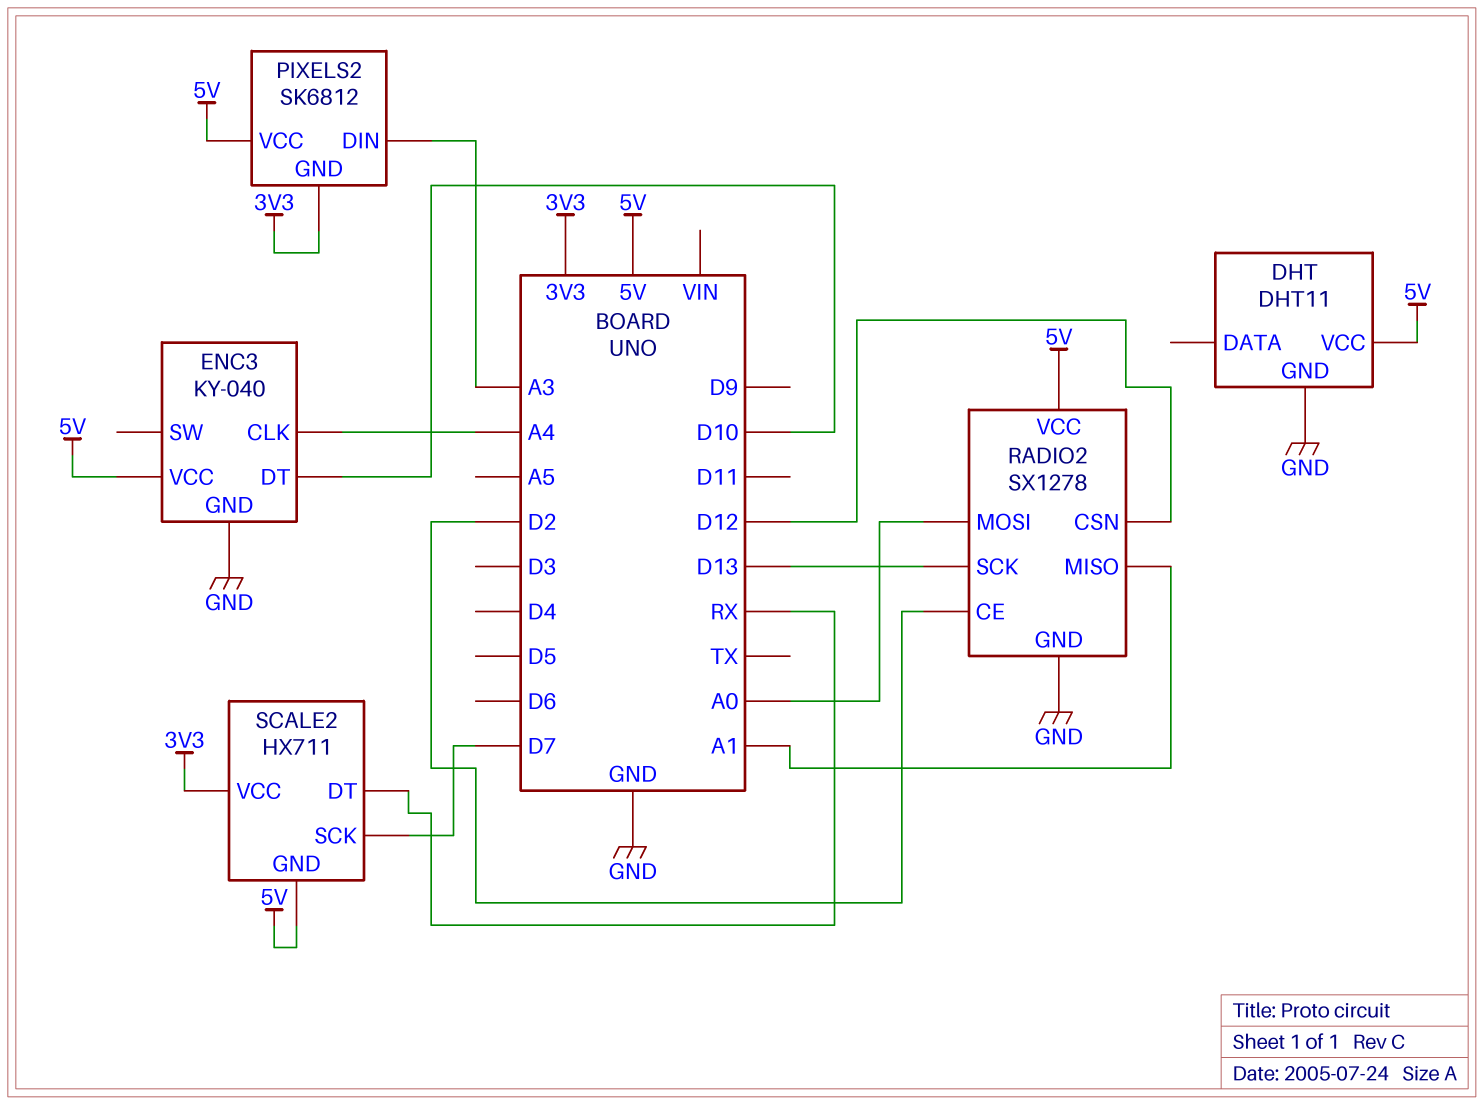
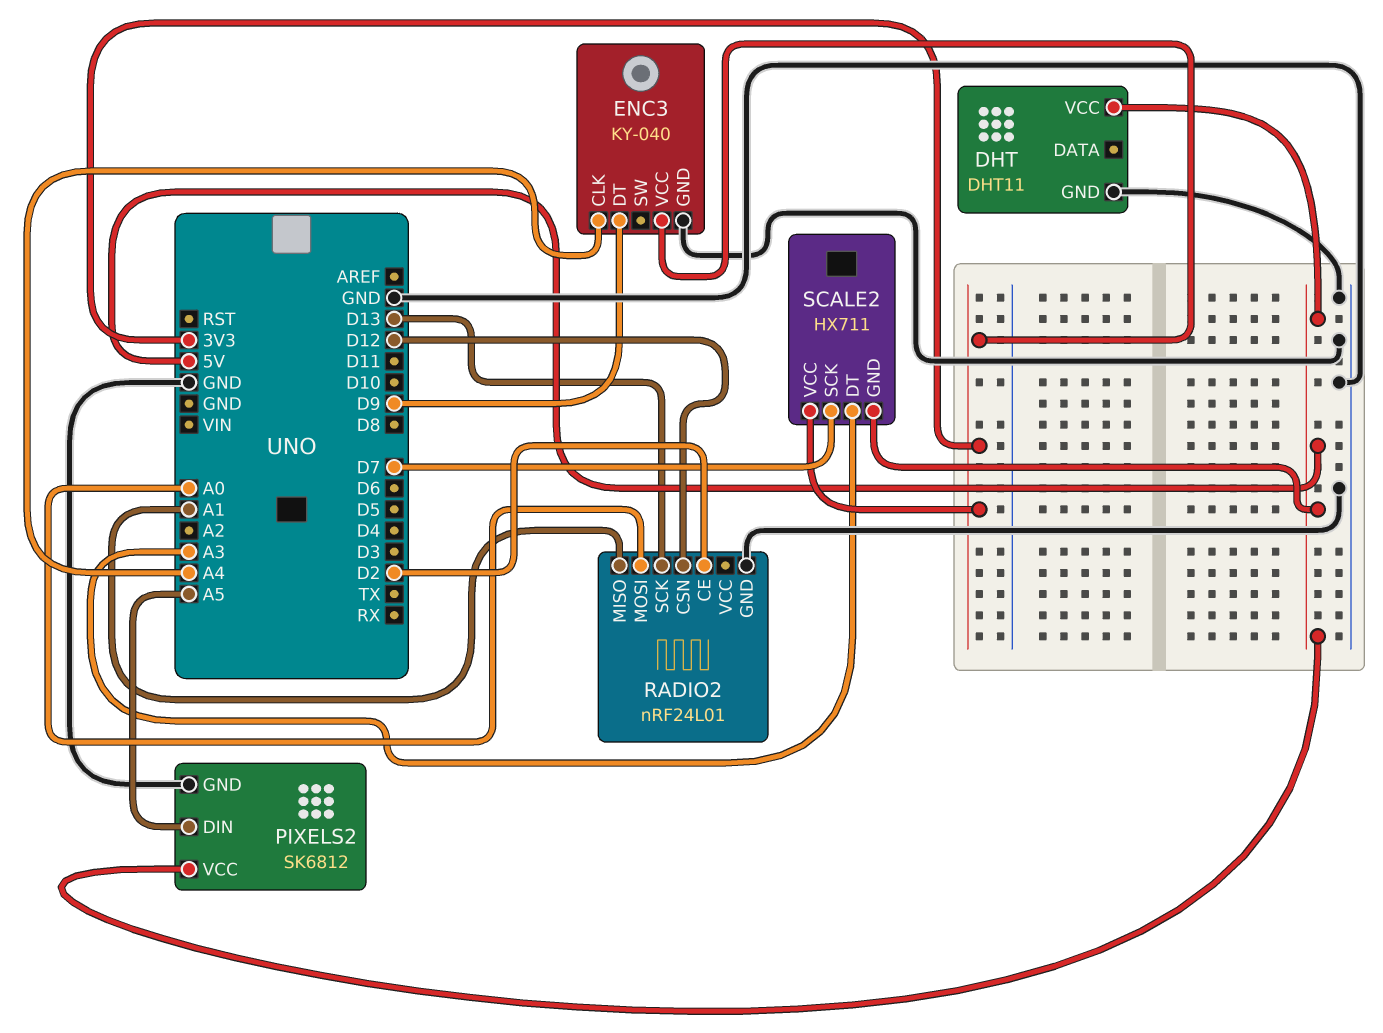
ENC3 pin DT: D10 -> D9
ENC3 pin VCC: 5V -> 3V3
PIXELS2 pin DIN: A3 -> A5
PIXELS2 pin GND: 3V3 -> GND
RADIO2: SX1278 -> nRF24L01
RADIO2 pin VCC: 5V -> none
SCALE2 pin DT: RX -> A3

